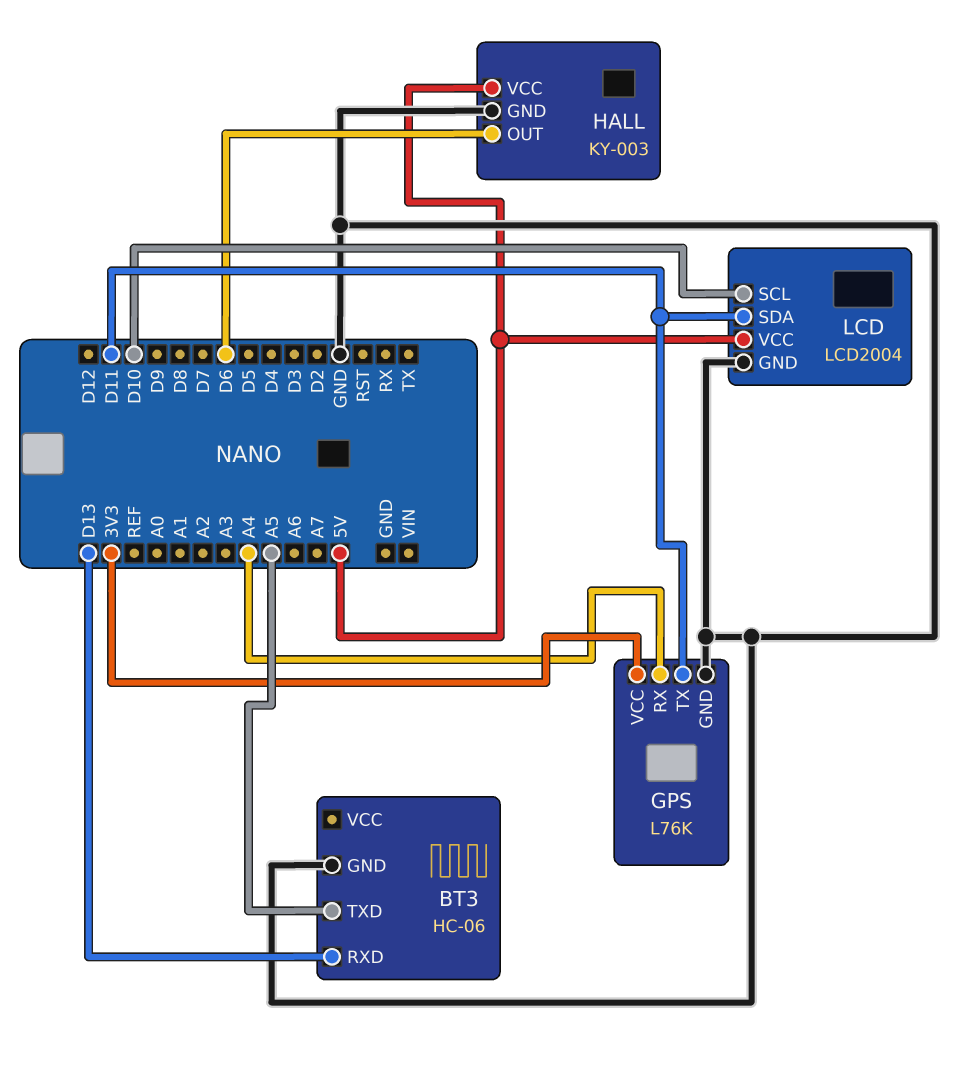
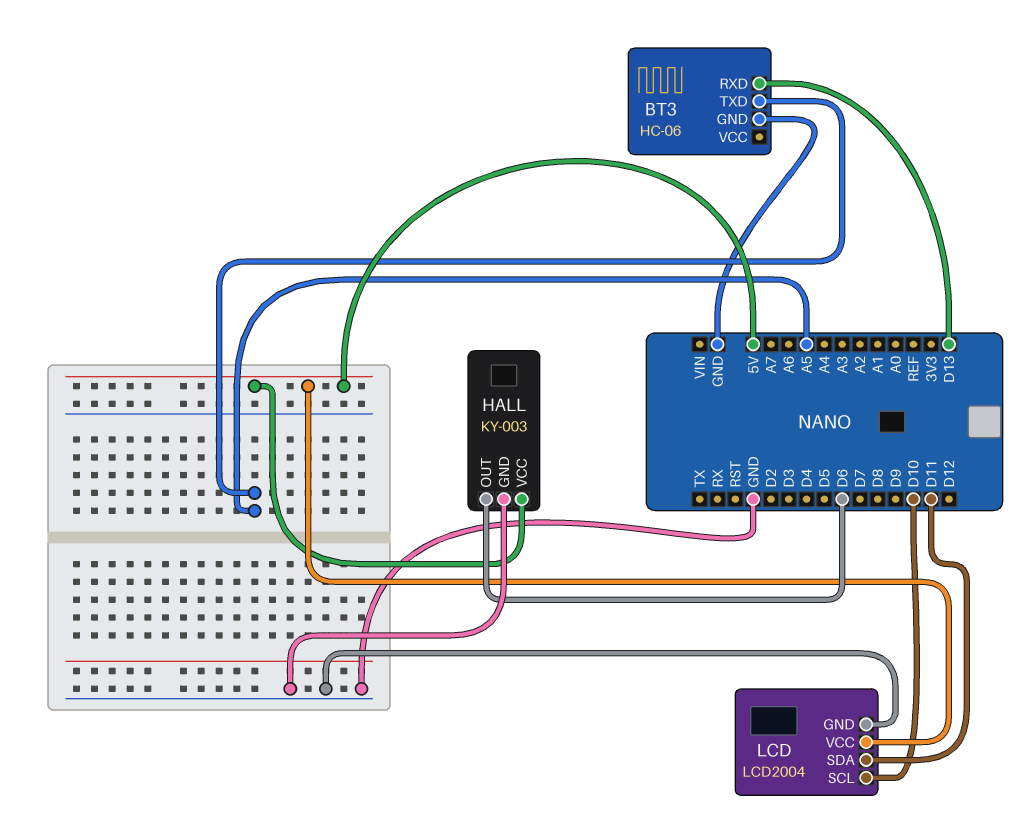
GPS: L76K -> none
GPS pin GND: GND -> none
GPS pin RX: A4 -> none
GPS pin TX: D11 -> none
GPS pin VCC: 3V3 -> none

